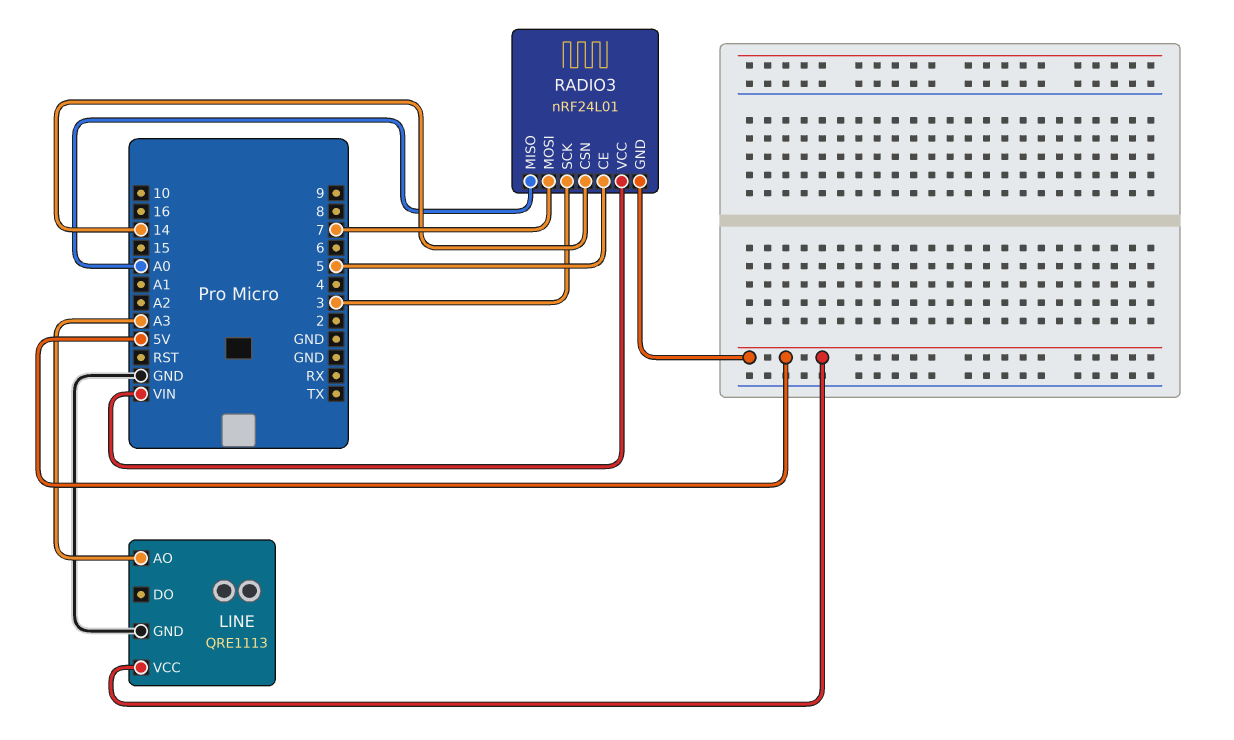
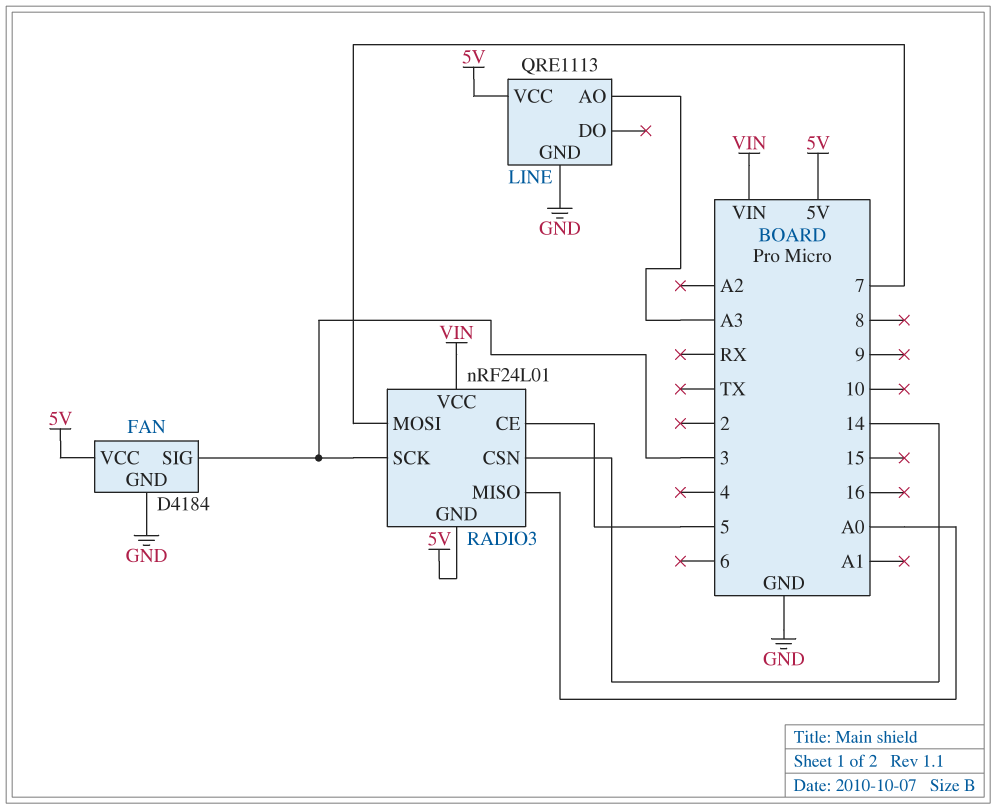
FAN: none -> D4184
FAN pin GND: none -> GND
FAN pin SIG: none -> 3
FAN pin VCC: none -> 5V

